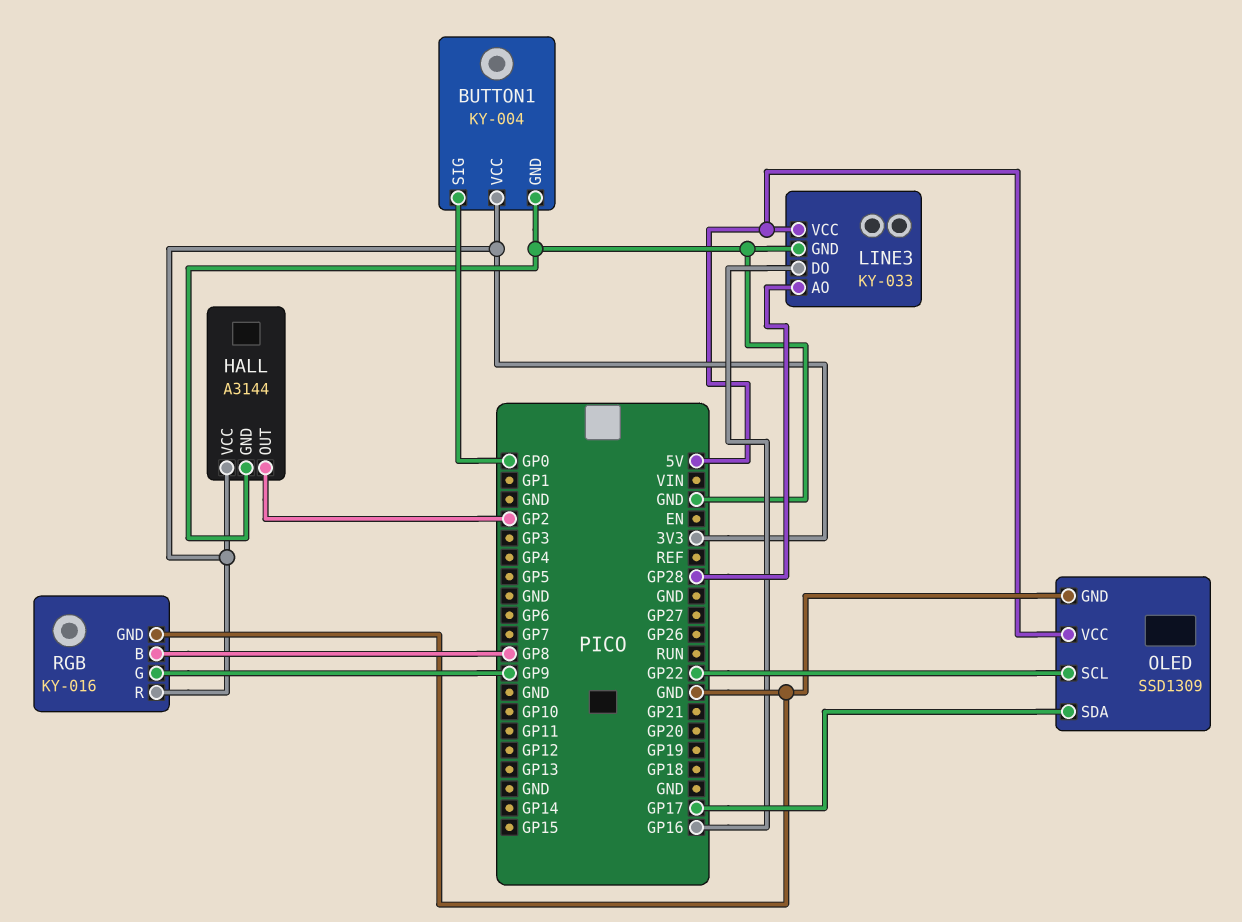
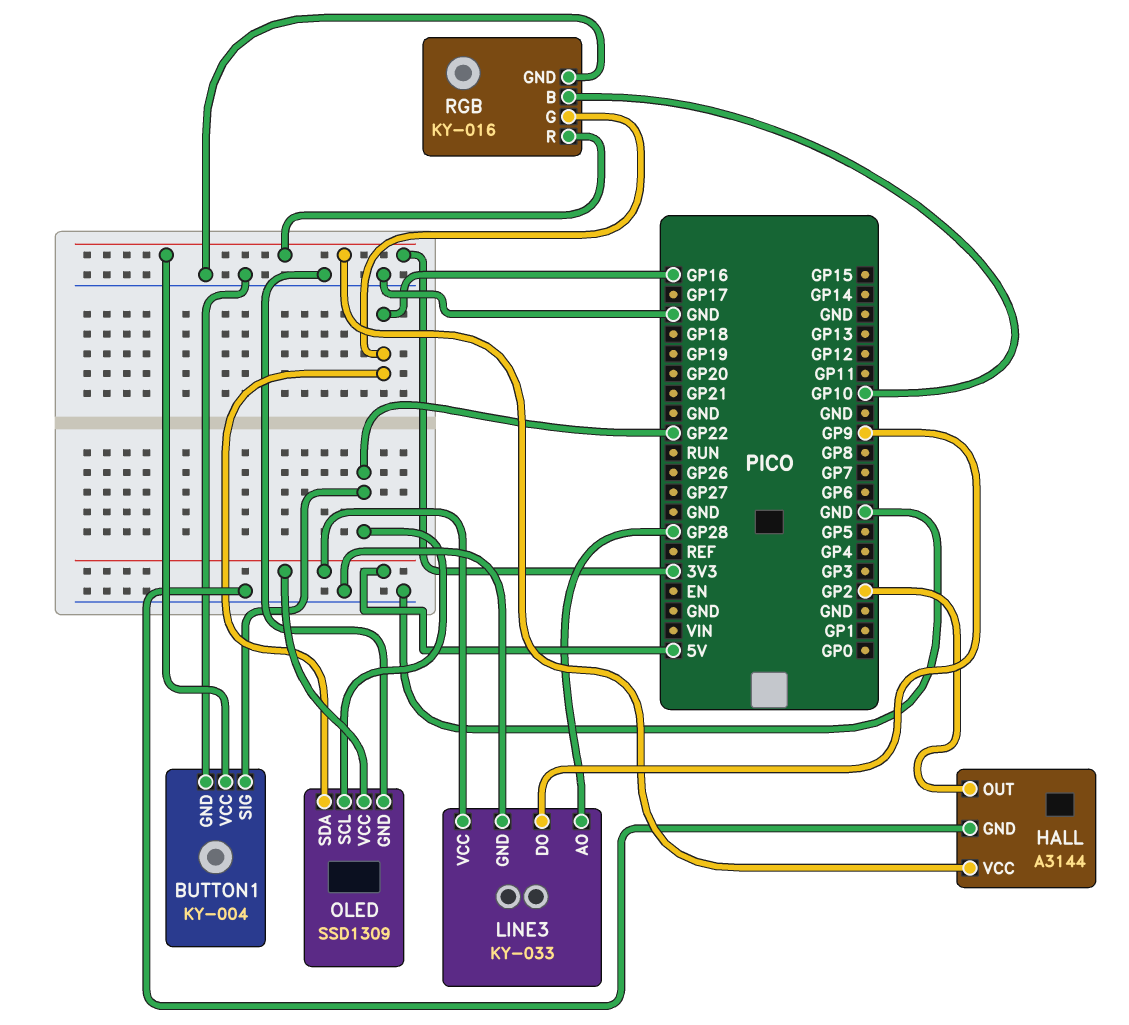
BUTTON1 pin SIG: GP0 -> GP22
LINE3 pin DO: GP16 -> GP9
OLED pin SDA: GP17 -> GP16
RGB pin B: GP8 -> GP10
RGB pin G: GP9 -> GP16

